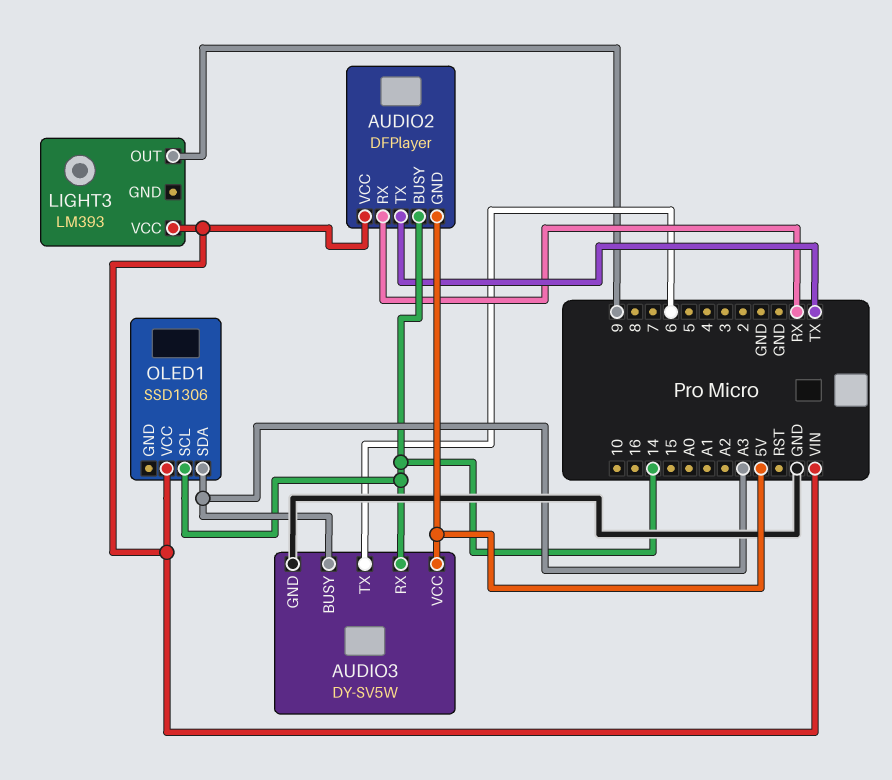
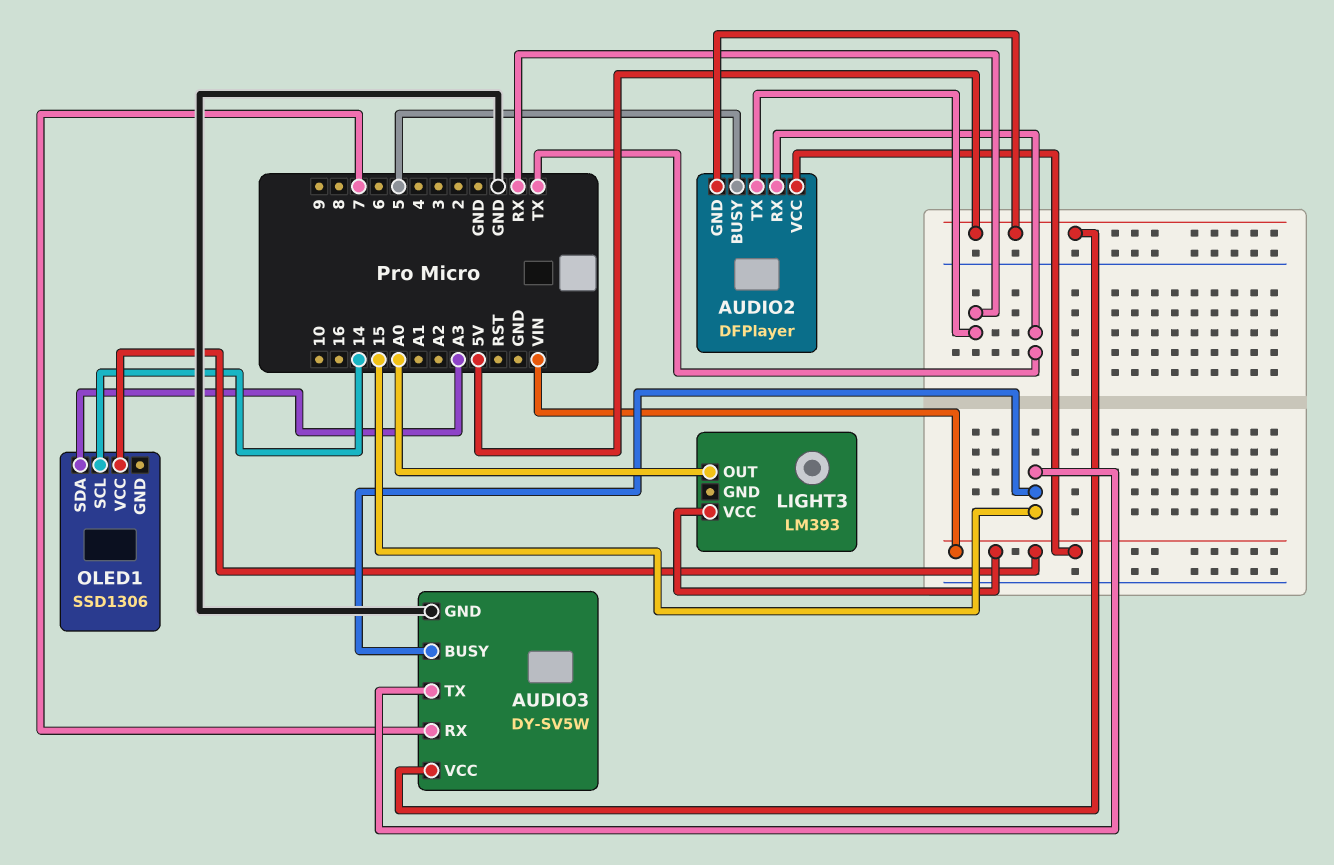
AUDIO2 pin BUSY: 14 -> 5
AUDIO2 pin RX: RX -> TX
AUDIO2 pin TX: TX -> RX
AUDIO3 pin BUSY: A3 -> 15
AUDIO3 pin RX: 14 -> 7
AUDIO3 pin TX: 6 -> 15
LIGHT3 pin OUT: 9 -> A0

